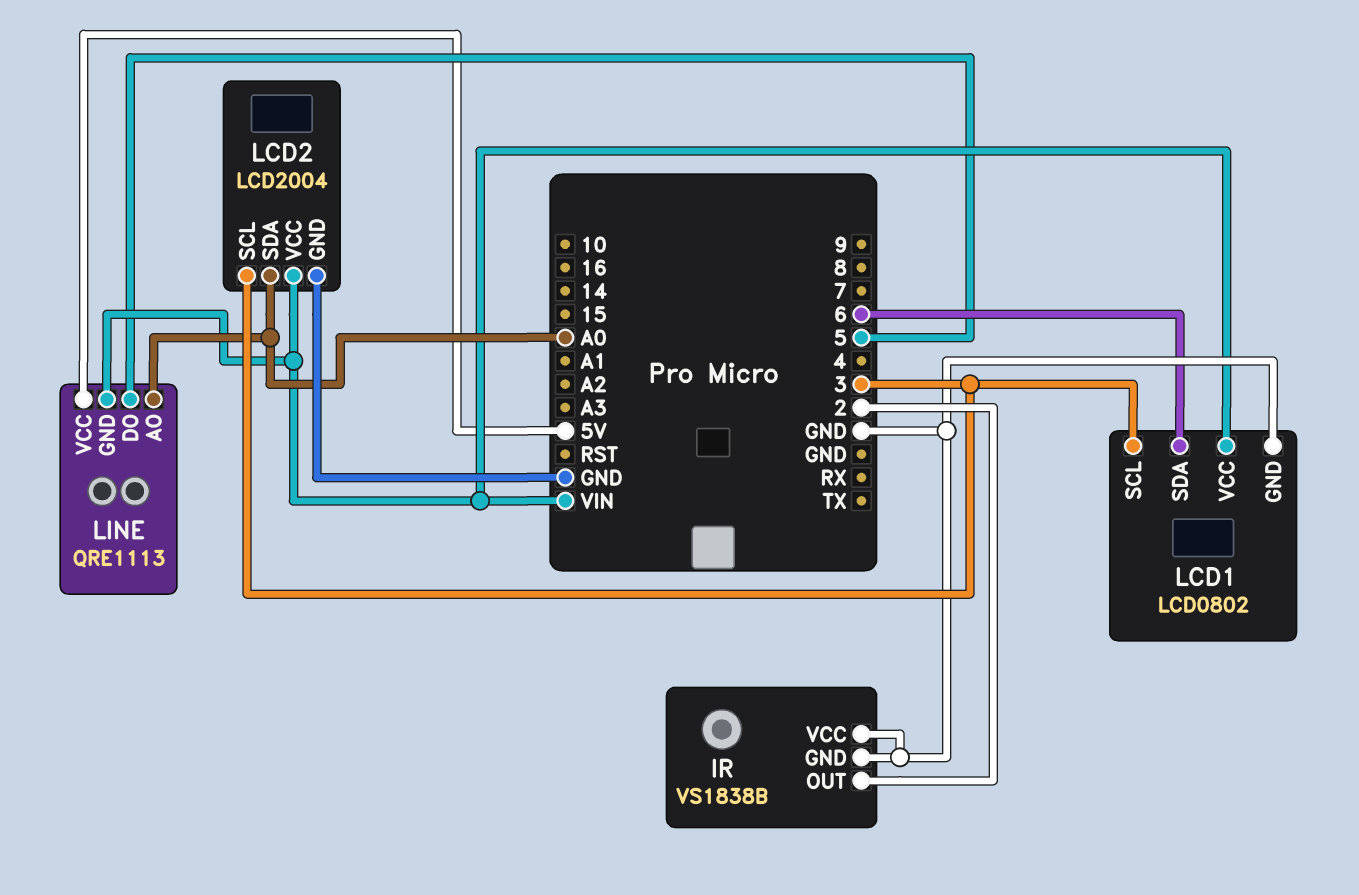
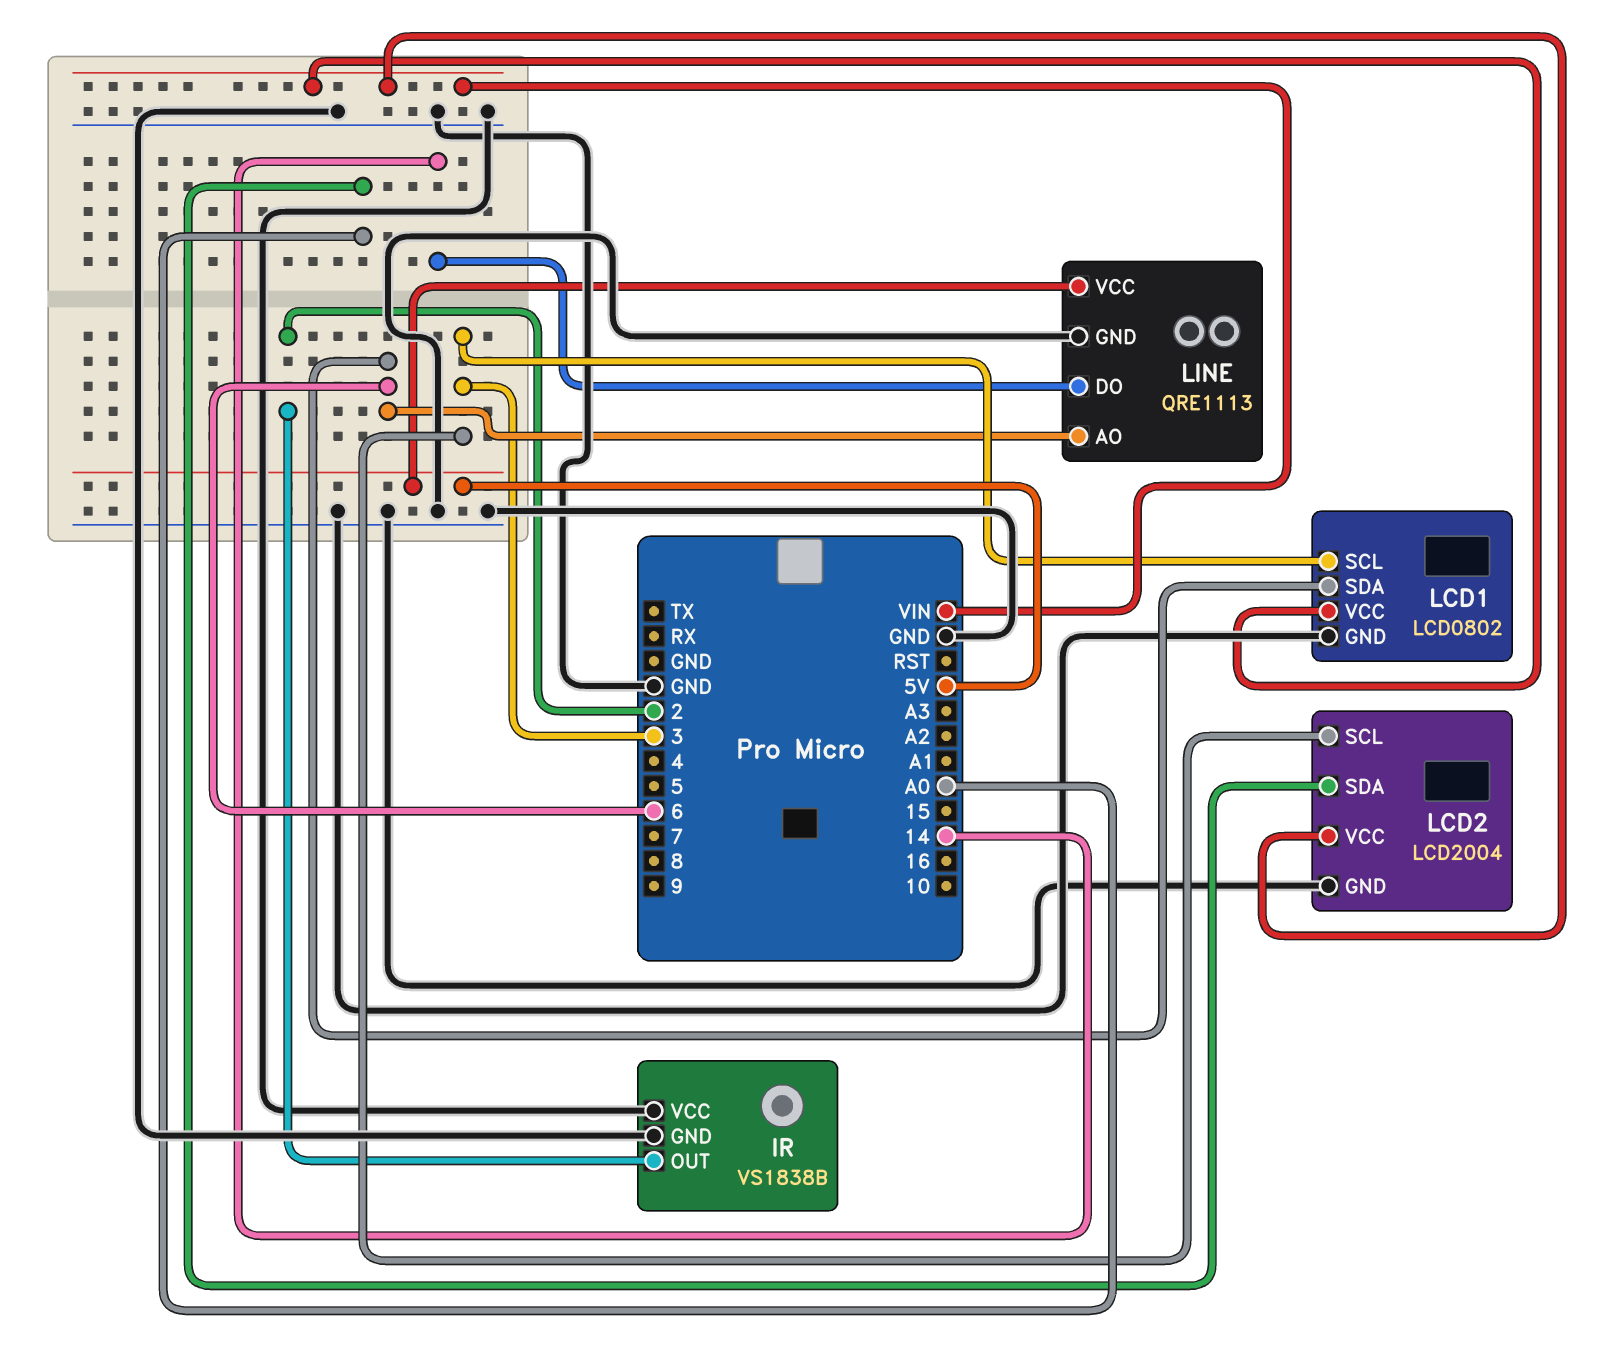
LINE pin AO: A0 -> 6
LINE pin DO: 5 -> 14
LINE pin GND: VIN -> GND

